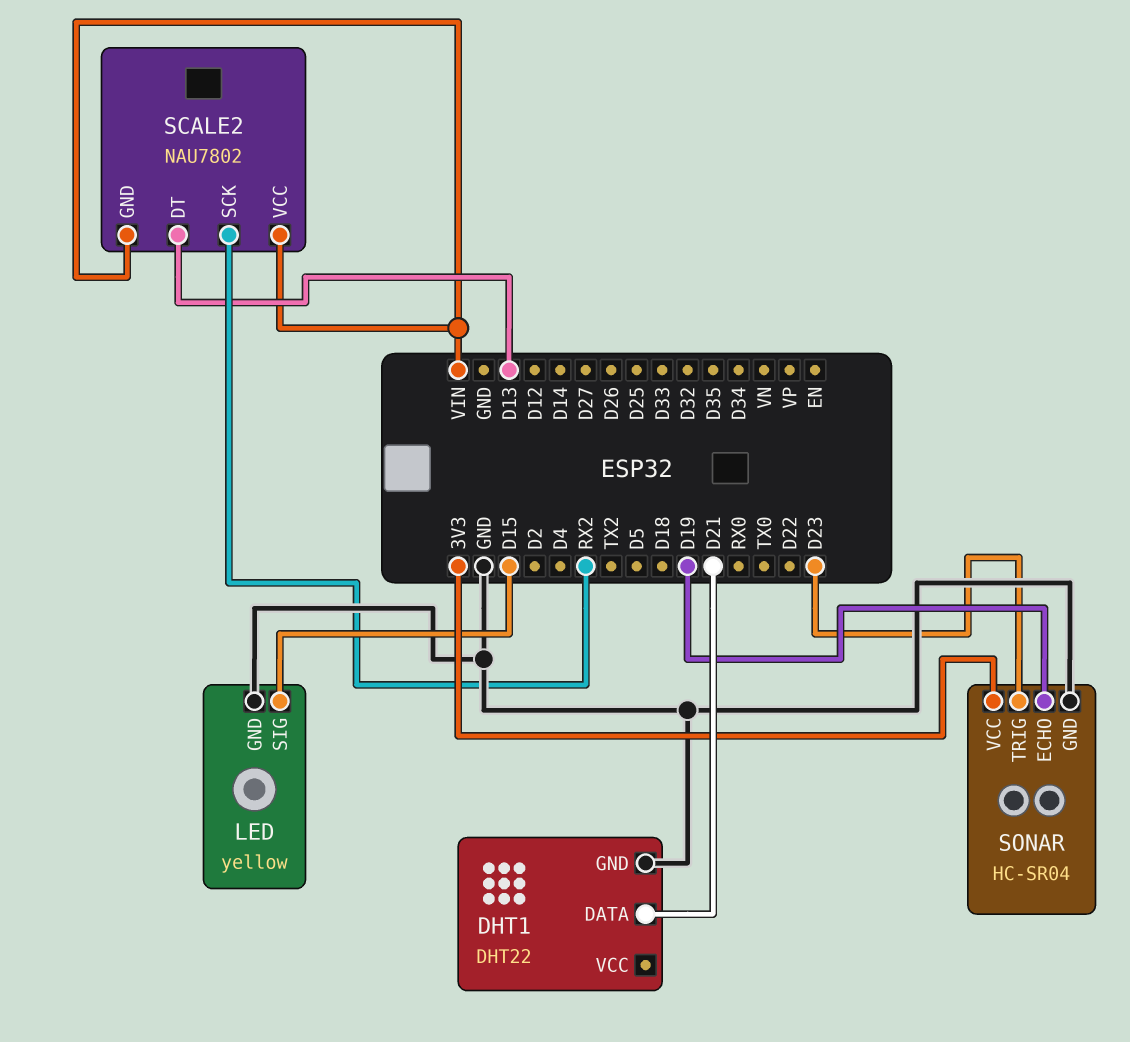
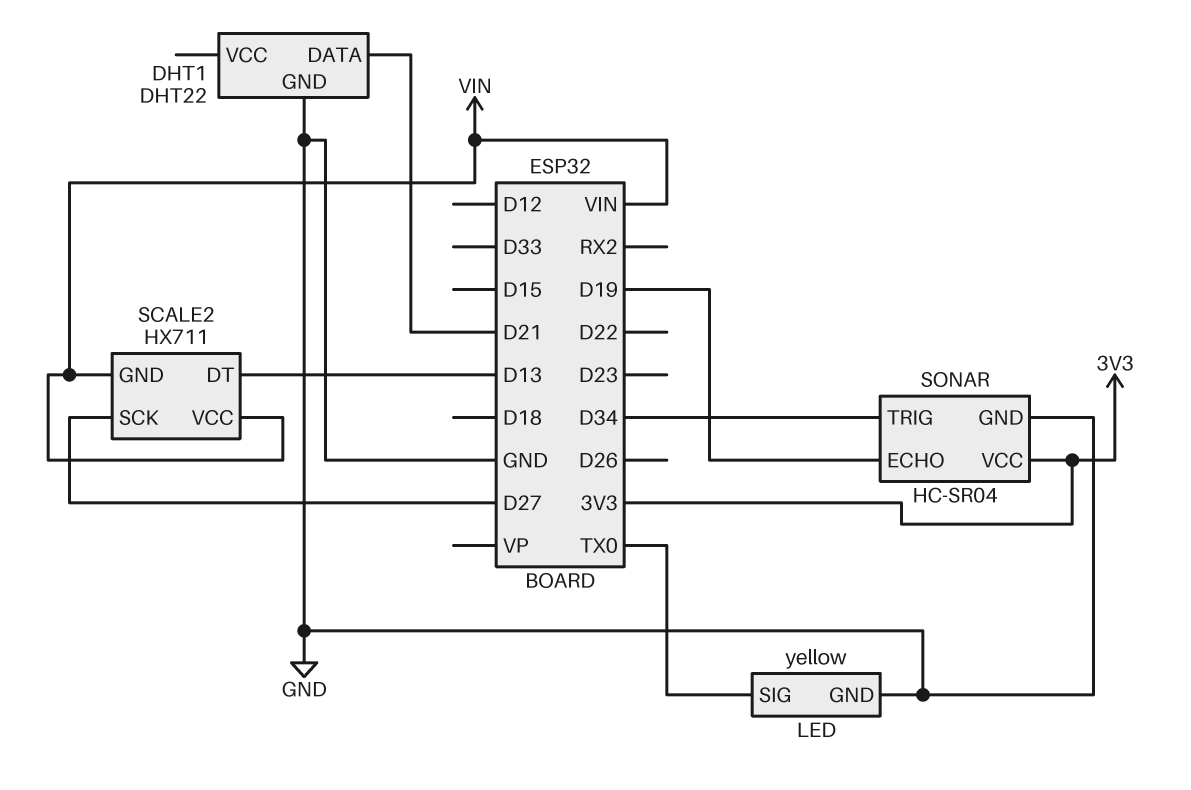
LED pin SIG: D15 -> TX0
SCALE2: NAU7802 -> HX711
SCALE2 pin SCK: RX2 -> D27
SONAR pin TRIG: D23 -> D34

